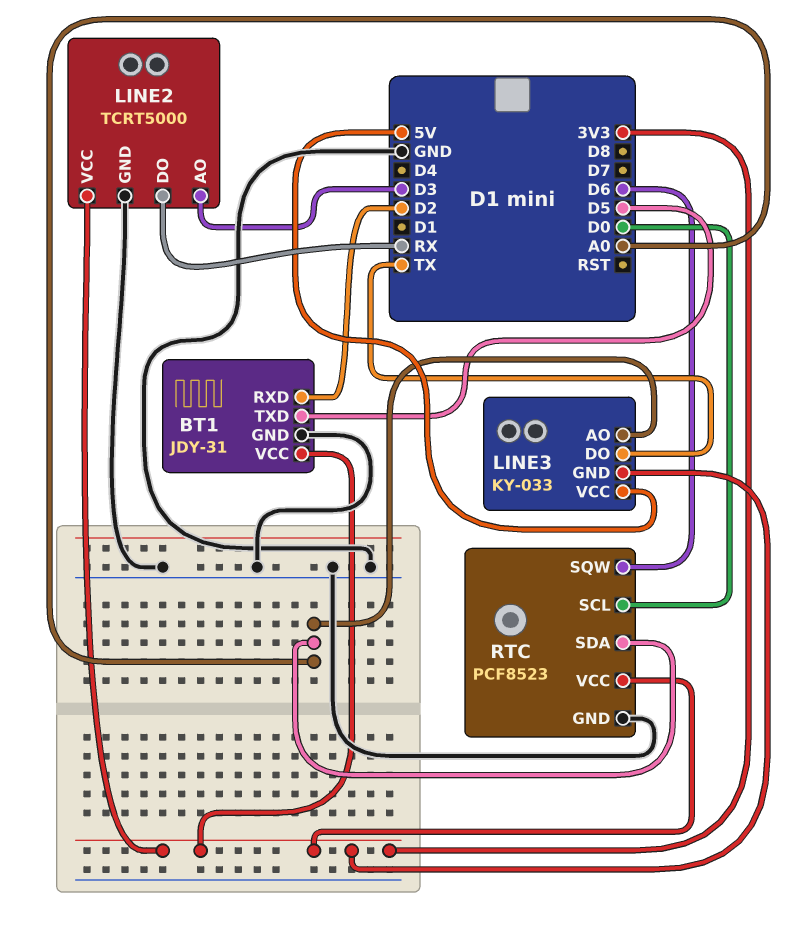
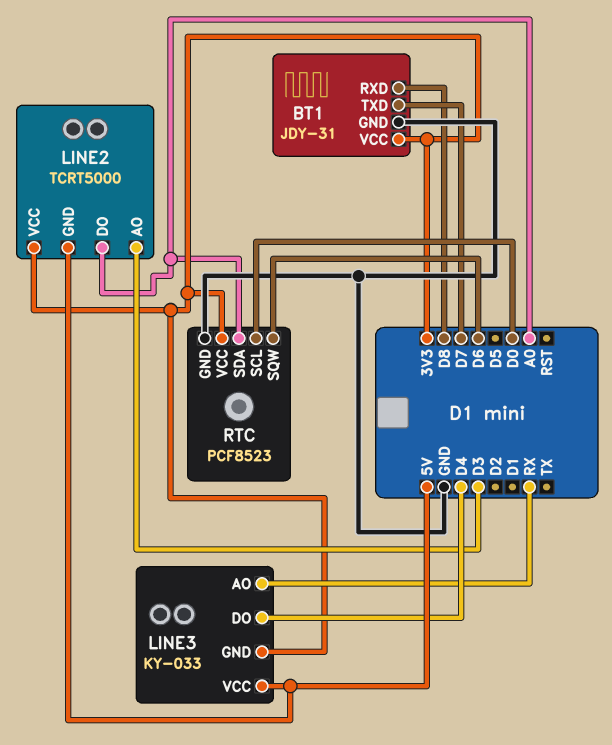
BT1 pin RXD: D2 -> D8
BT1 pin TXD: D5 -> D7
LINE2 pin DO: RX -> A0
LINE2 pin GND: GND -> 5V
LINE3 pin AO: A0 -> RX
LINE3 pin DO: TX -> D4

